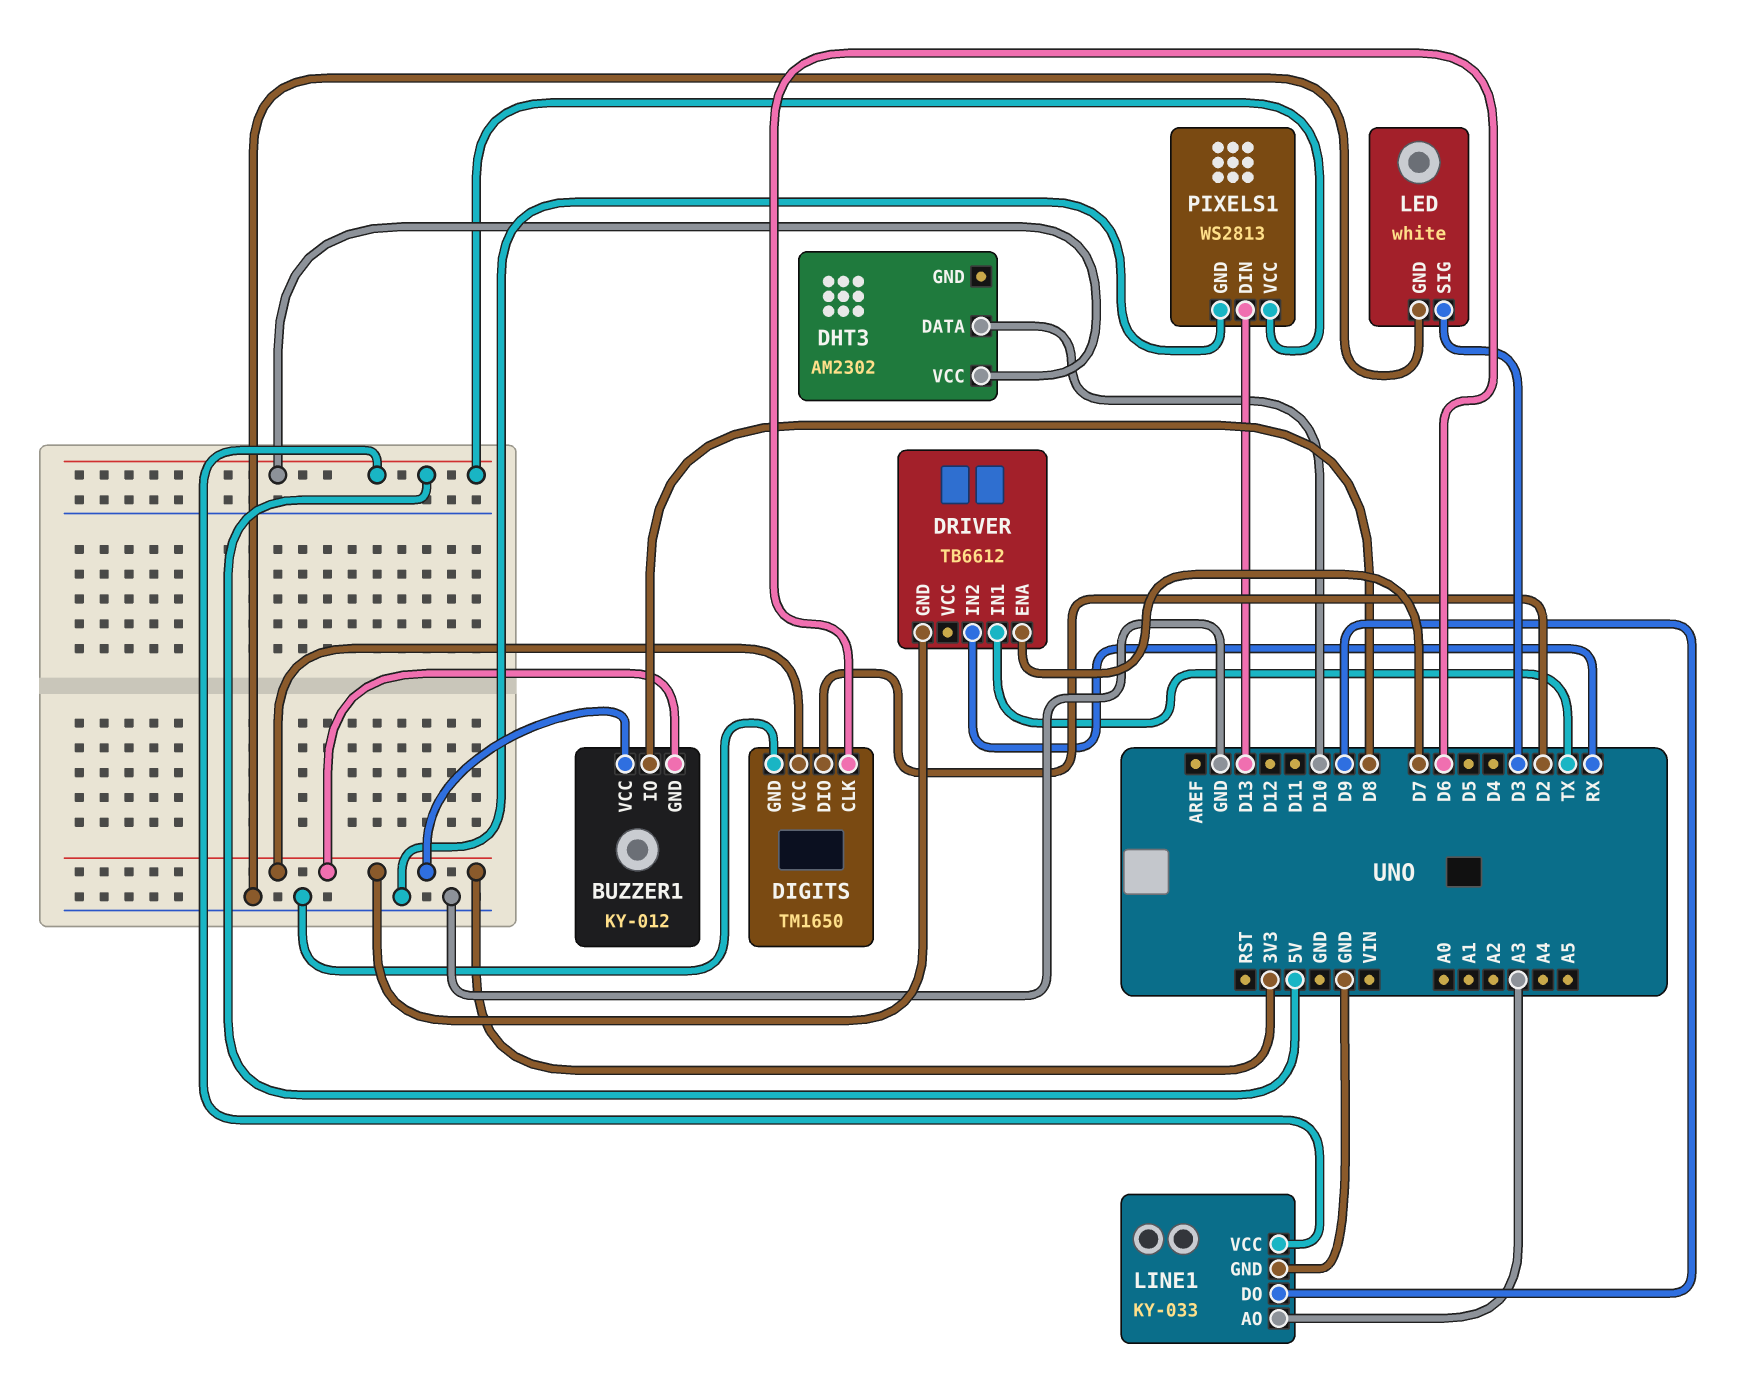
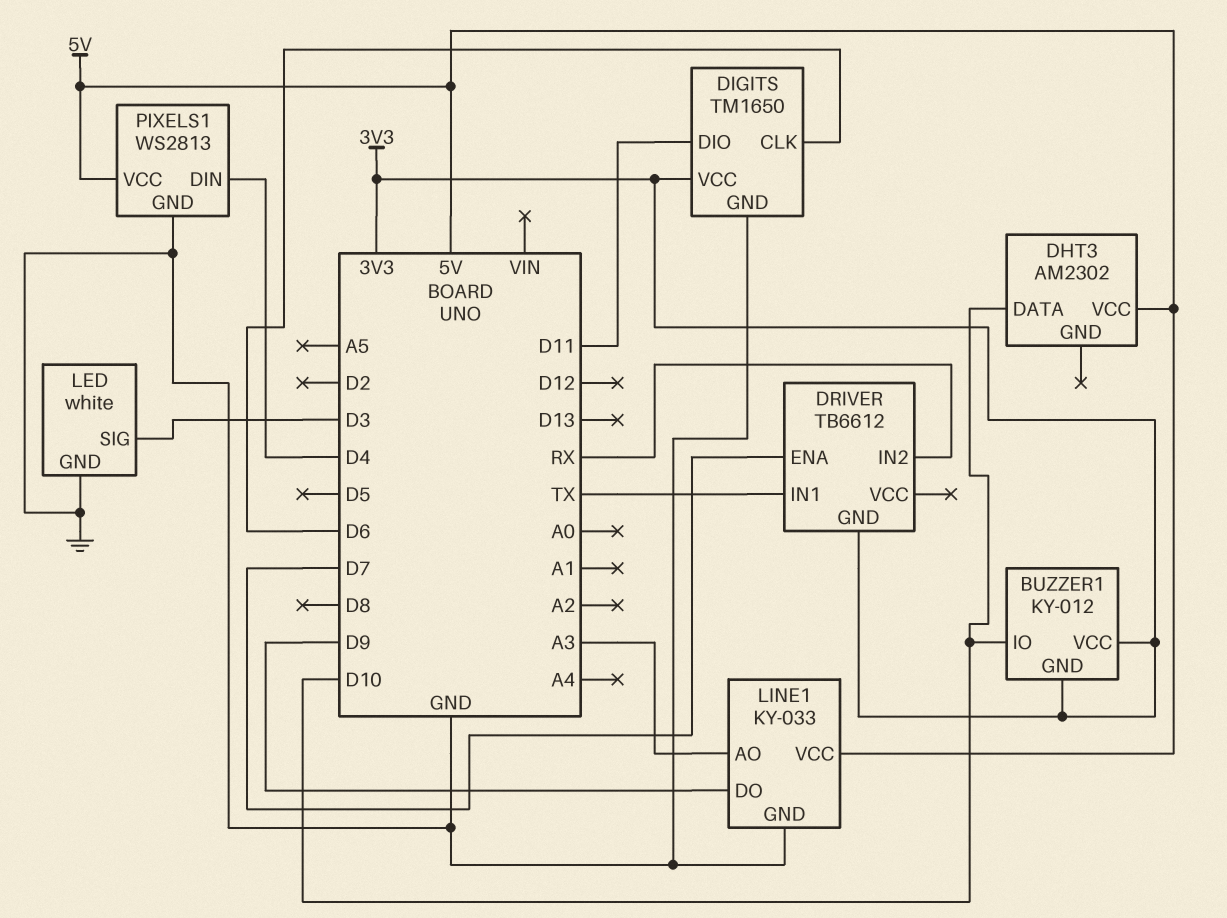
BUZZER1 pin IO: D8 -> D10
DIGITS pin DIO: D2 -> D11
PIXELS1 pin DIN: D13 -> D4

